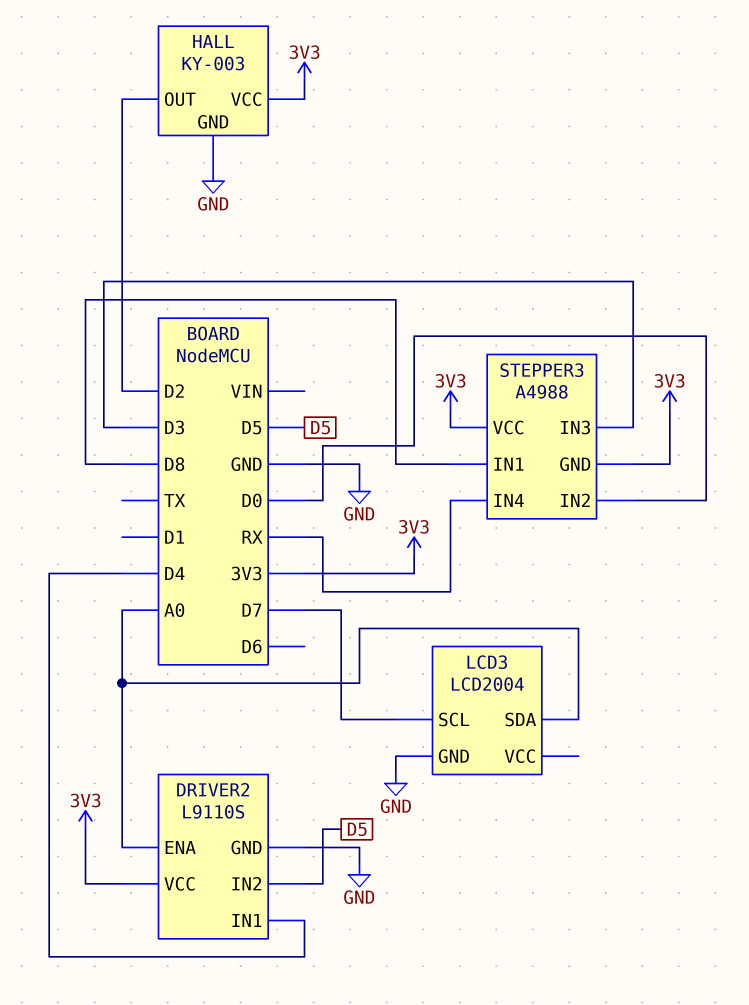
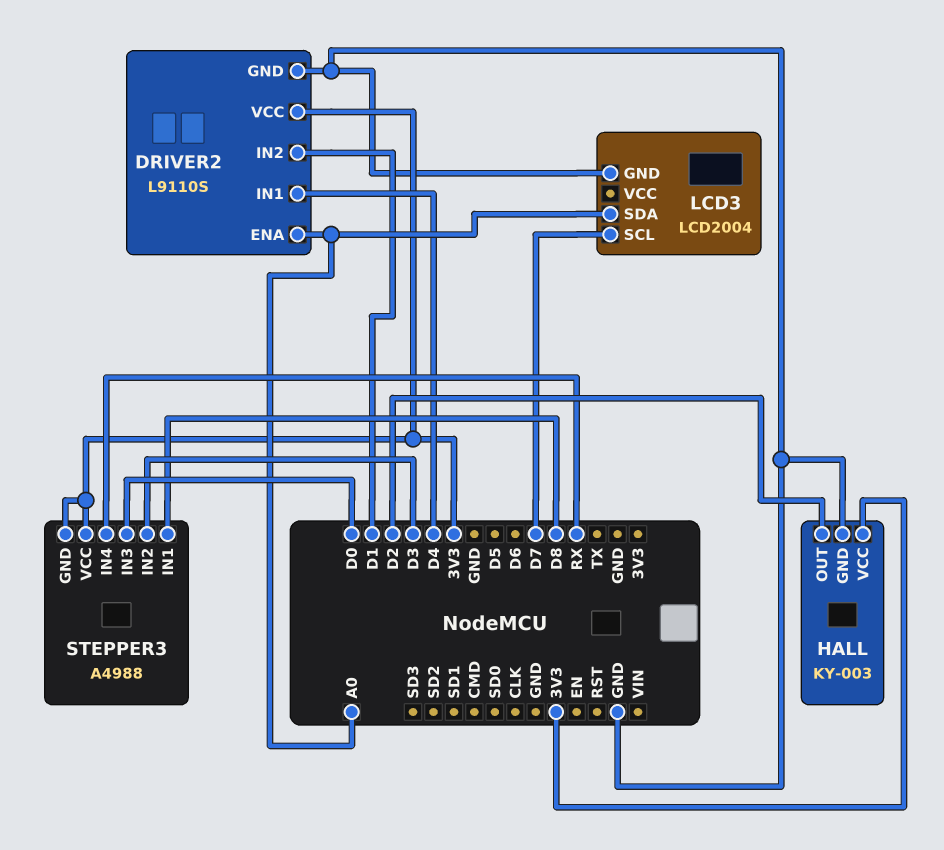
DRIVER2 pin IN2: D5 -> D1
STEPPER3 pin IN2: D0 -> D3
STEPPER3 pin IN3: D3 -> D0

